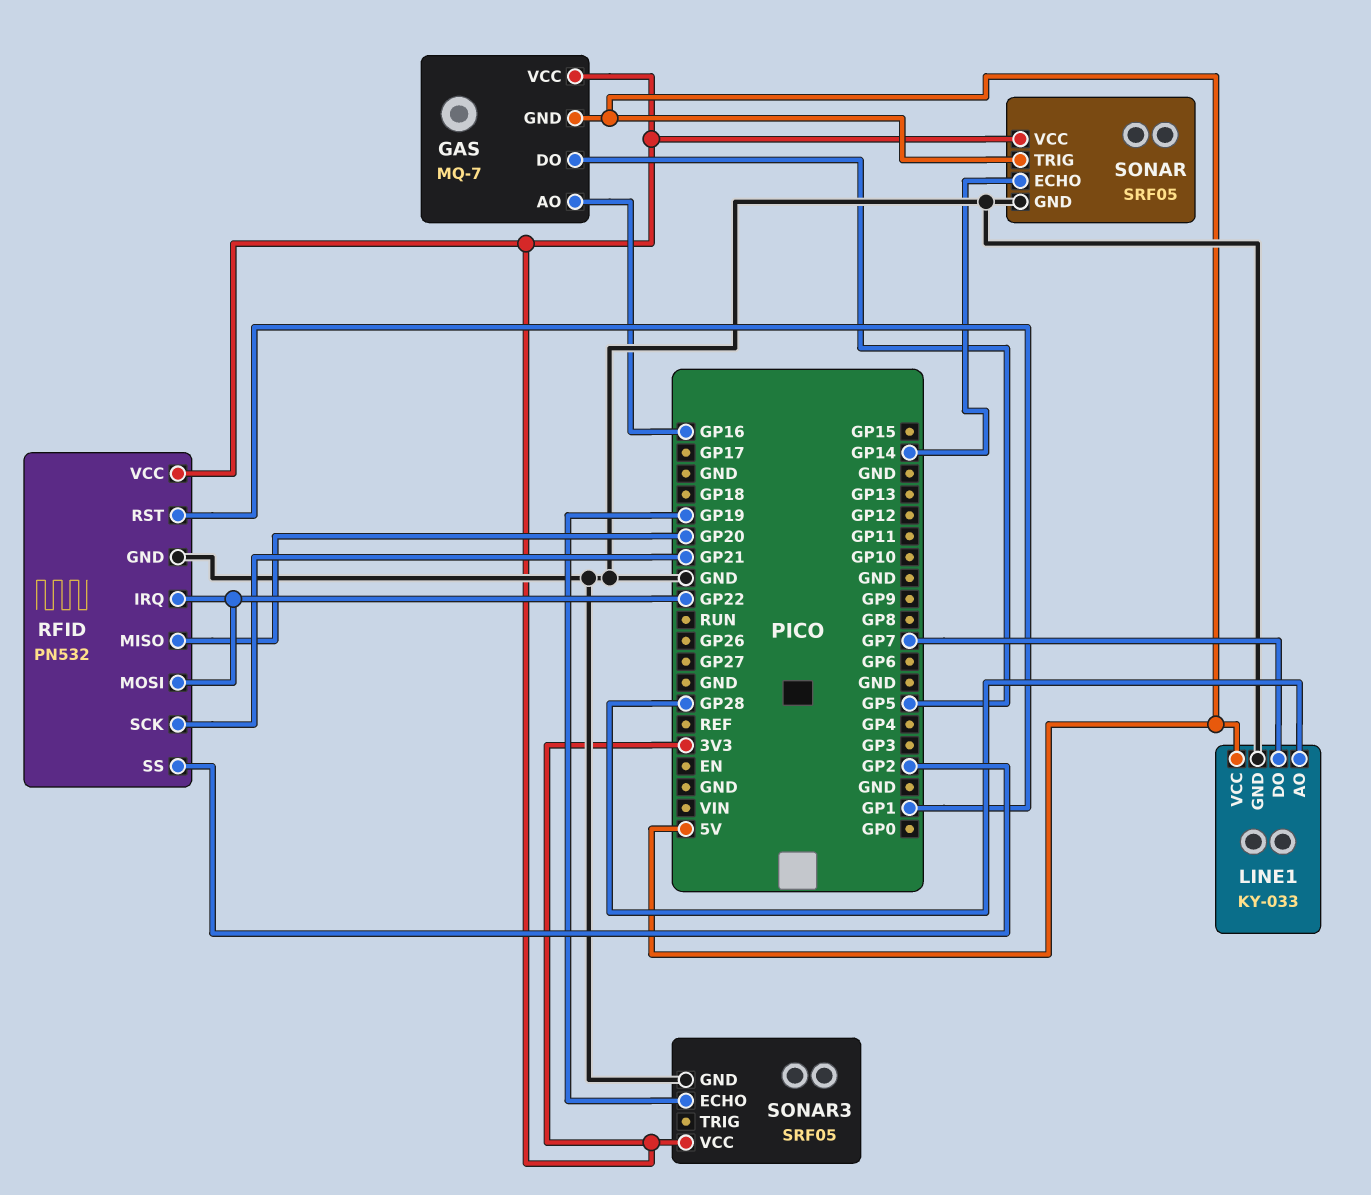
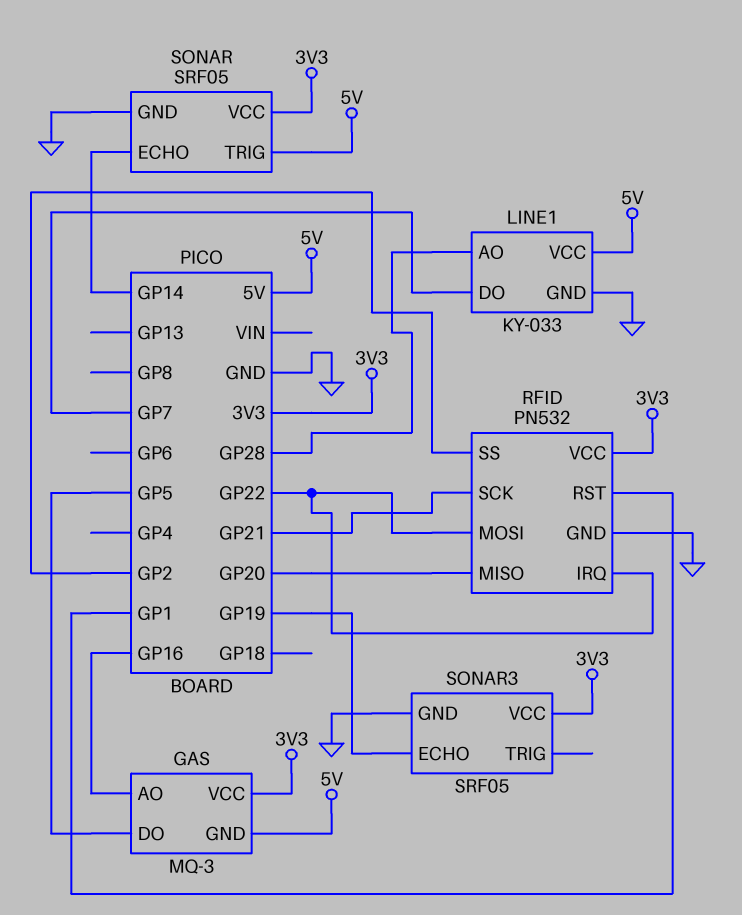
GAS: MQ-7 -> MQ-3

